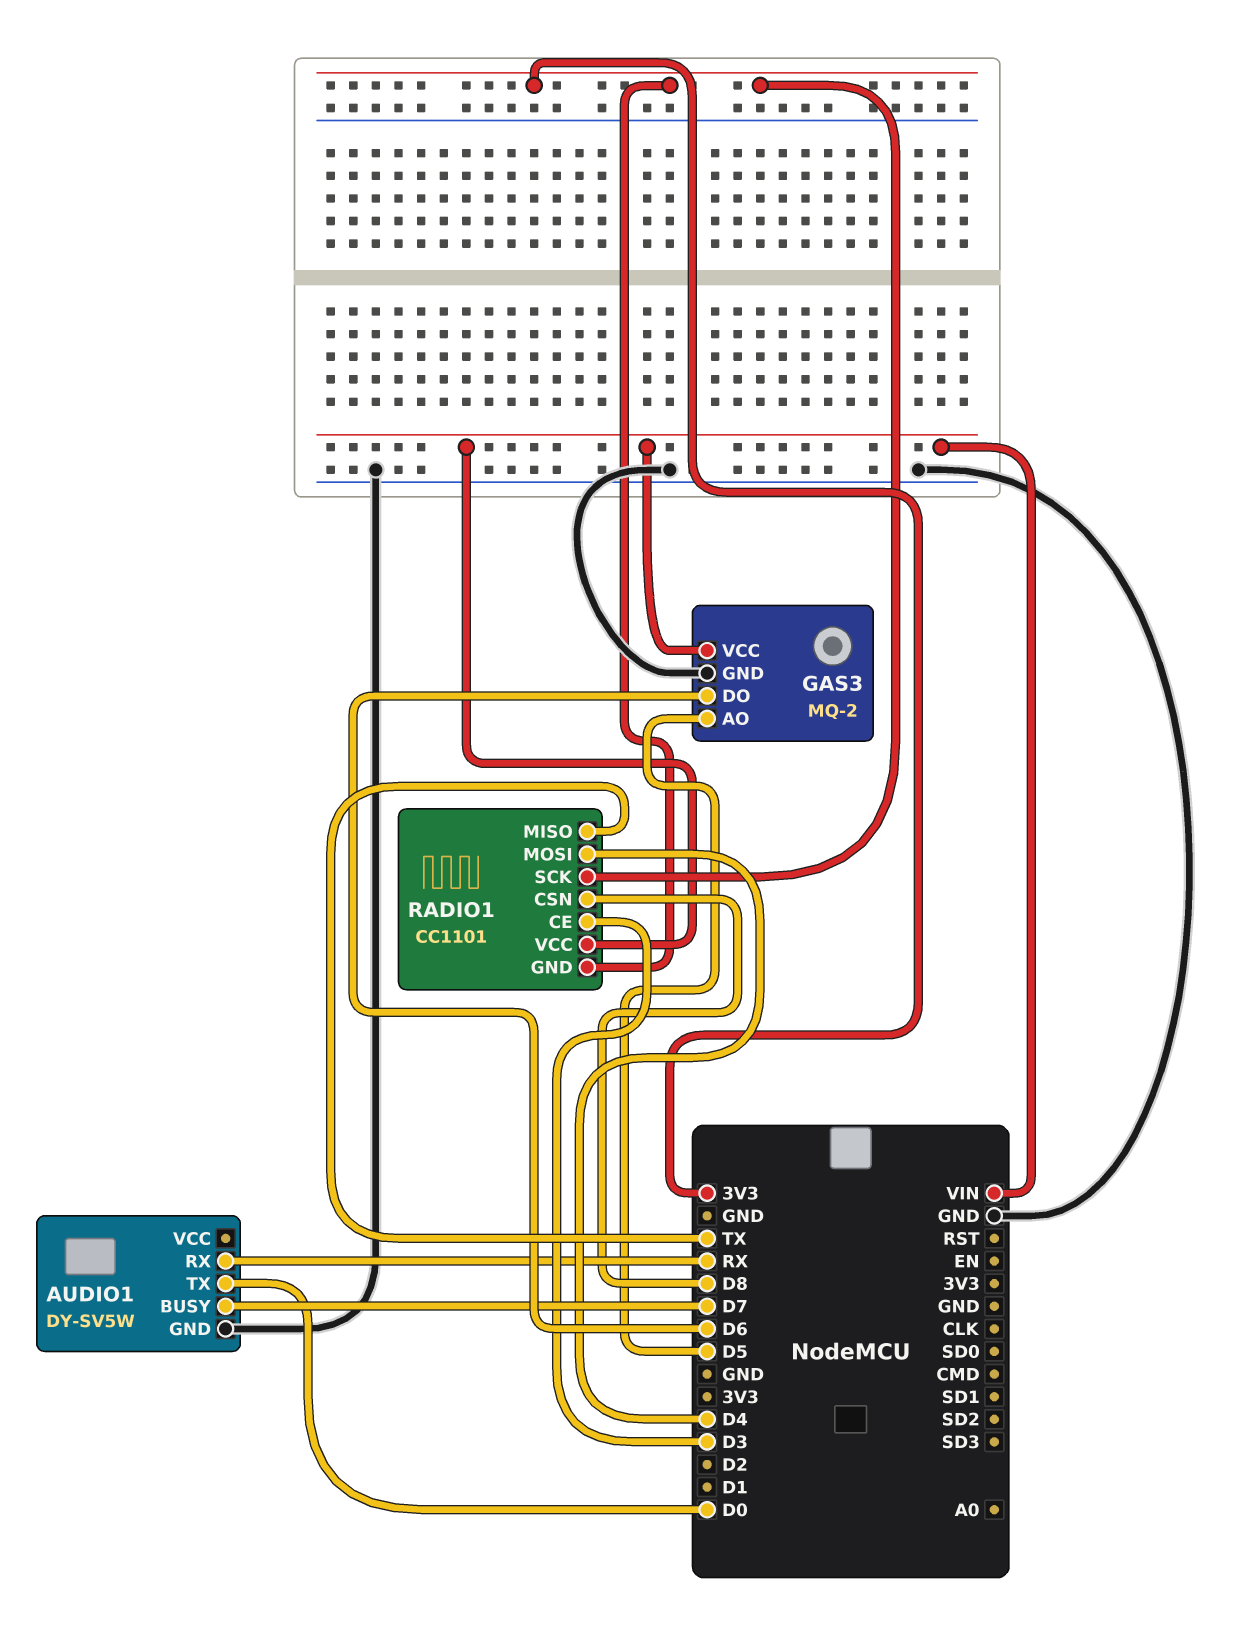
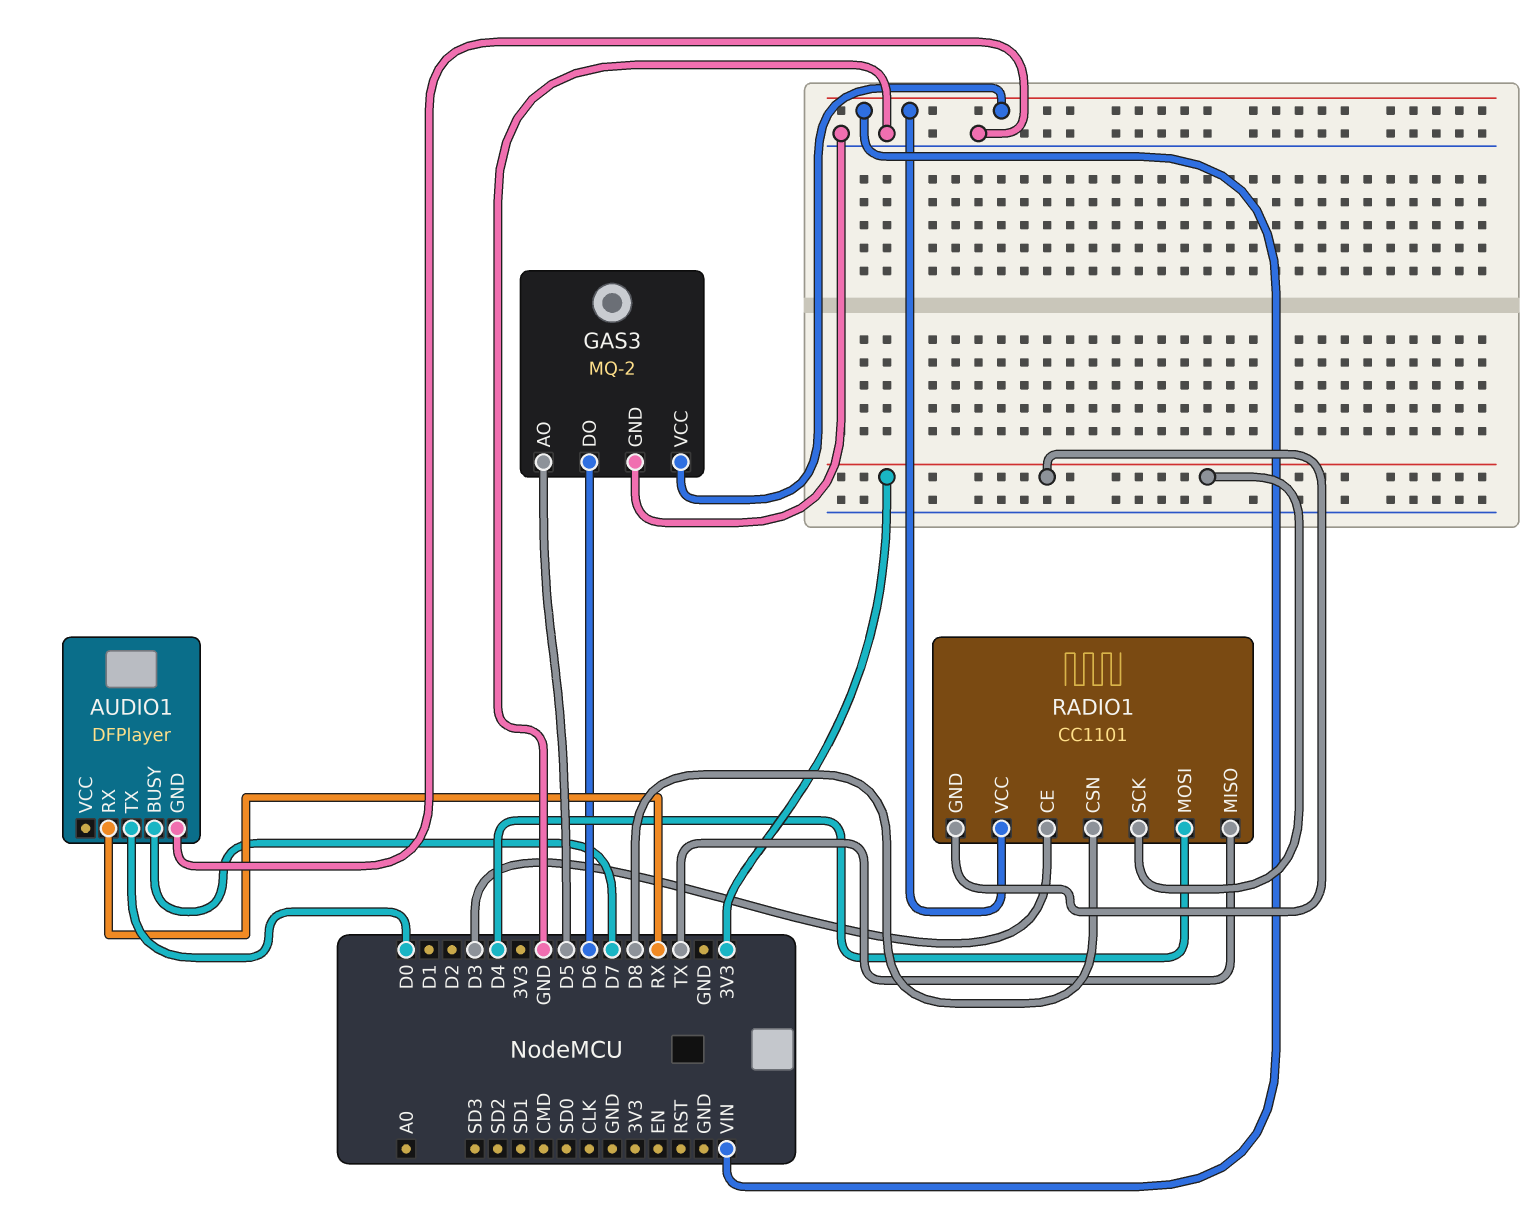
AUDIO1: DY-SV5W -> DFPlayer

